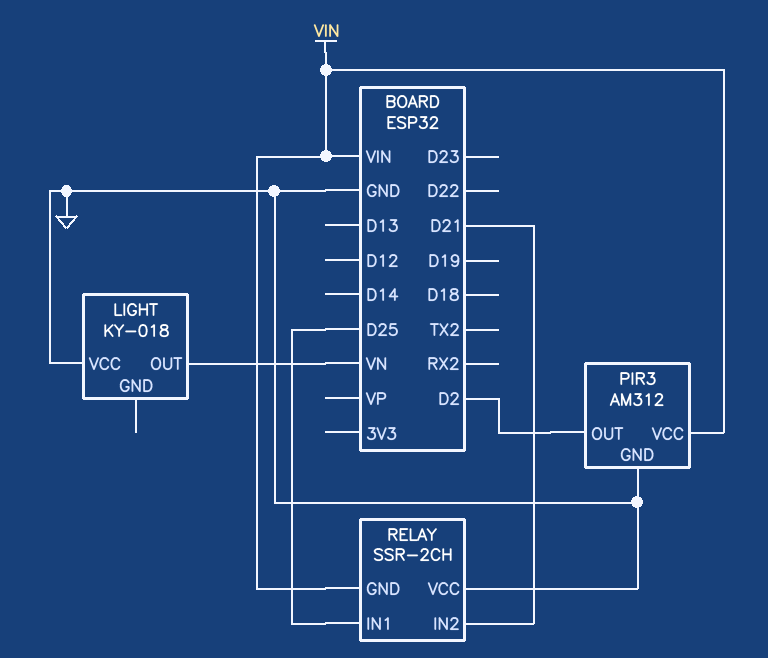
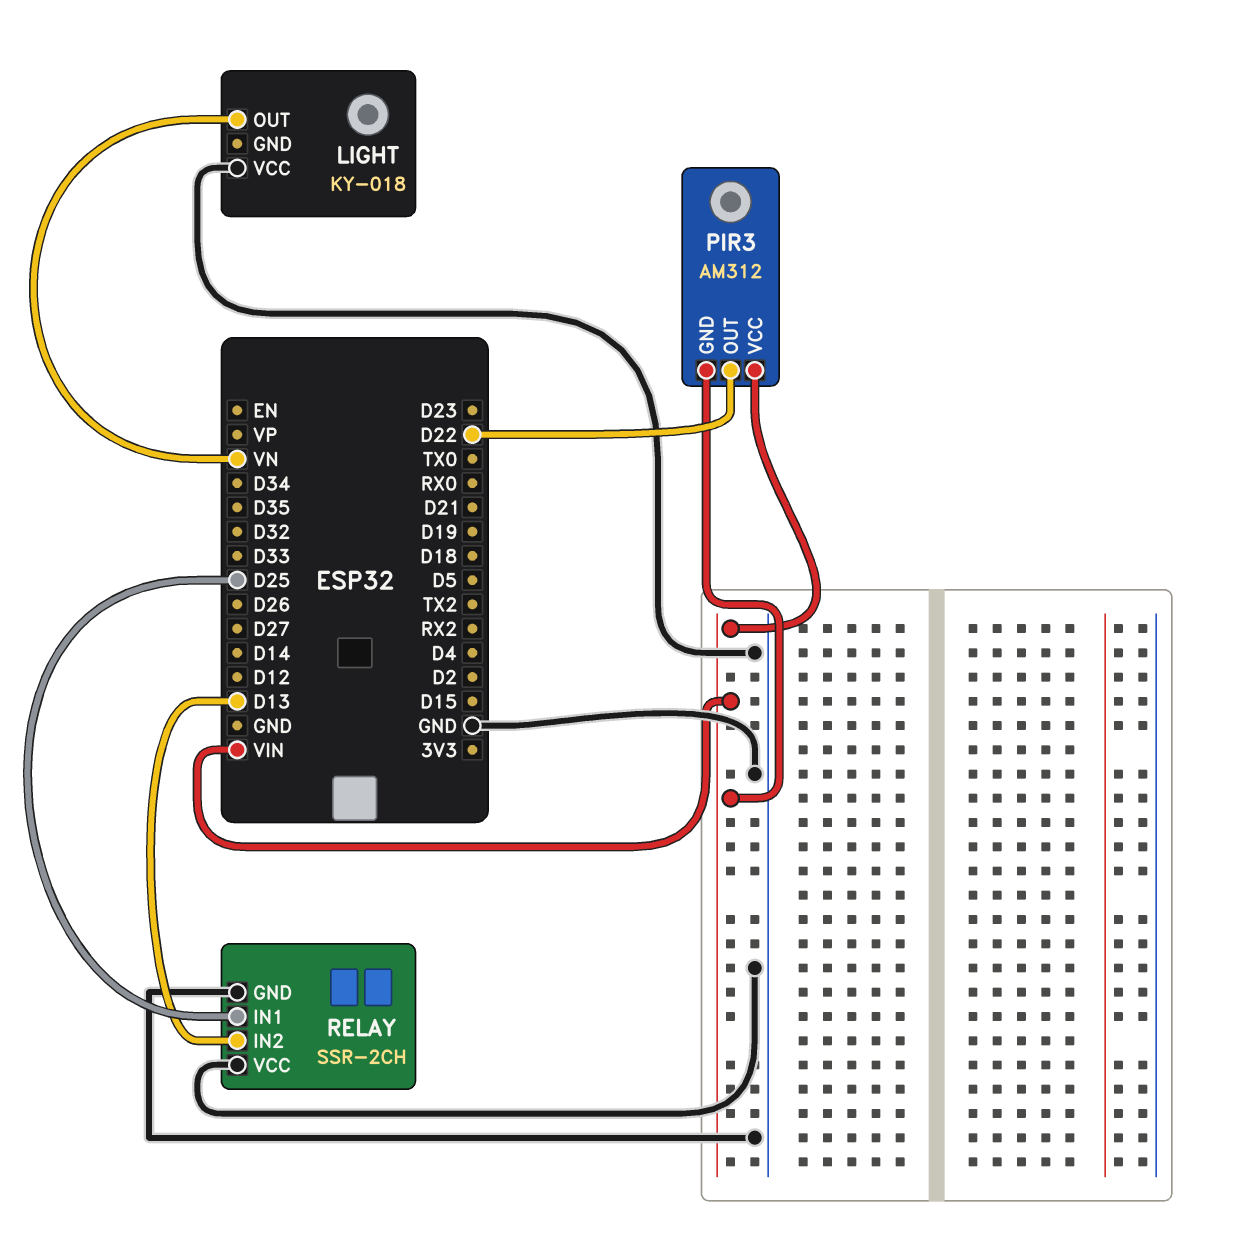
PIR3 pin GND: GND -> VIN
PIR3 pin OUT: D2 -> D22
RELAY pin GND: VIN -> GND
RELAY pin IN2: D21 -> D13

